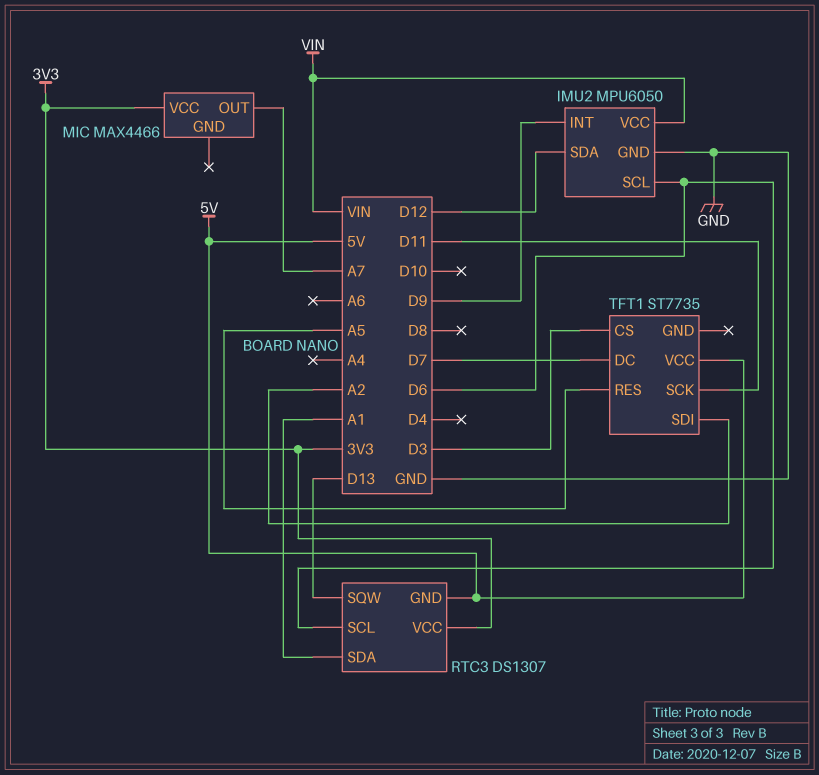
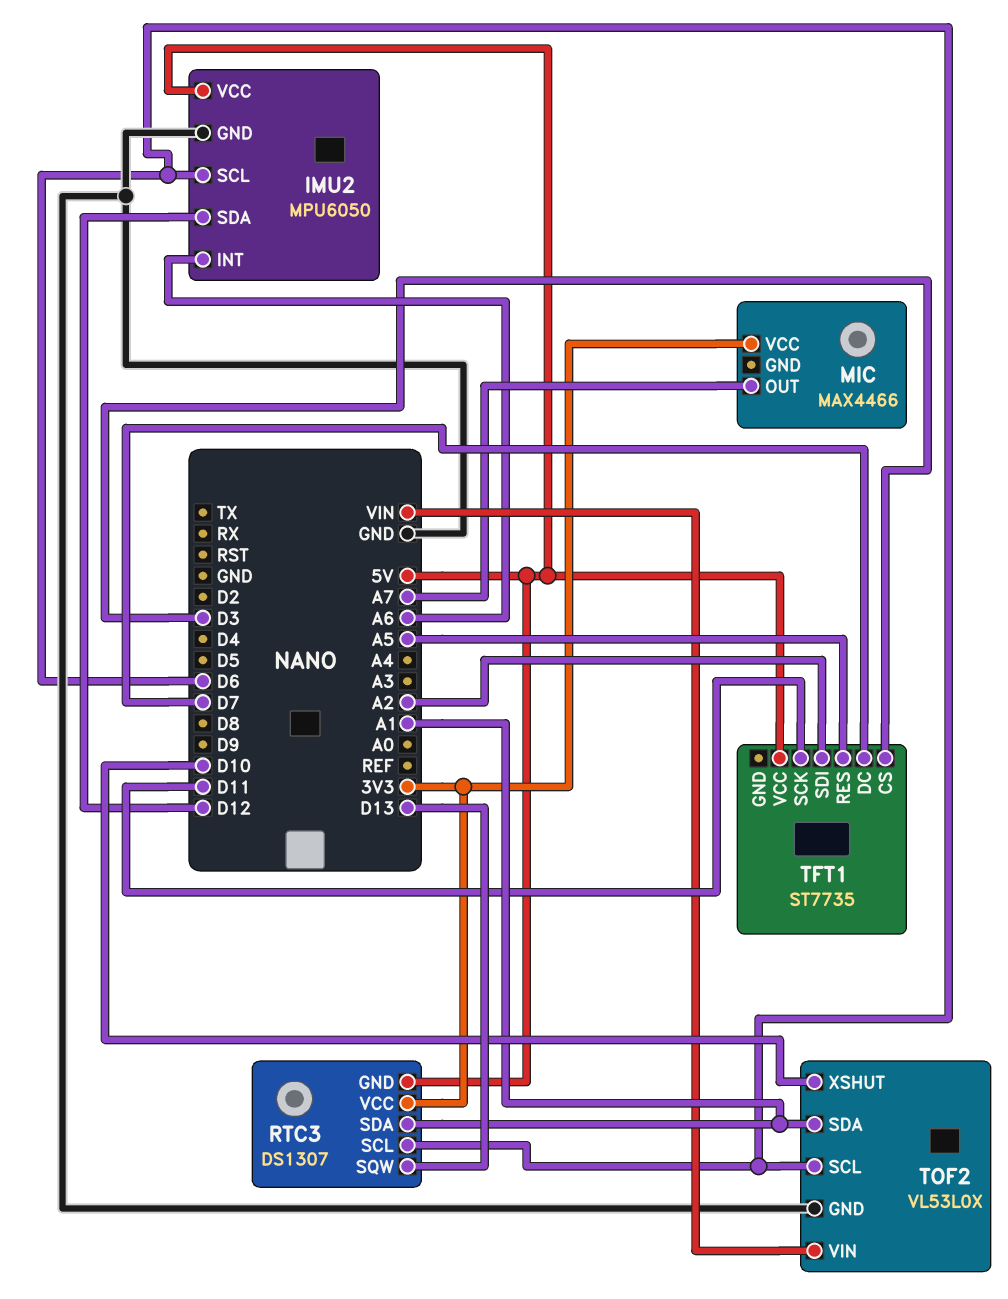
IMU2 pin INT: D9 -> A6
IMU2 pin VCC: VIN -> 5V
TOF2: none -> VL53L0X
TOF2 pin GND: none -> GND
TOF2 pin SCL: none -> D6
TOF2 pin SDA: none -> A1
TOF2 pin VIN: none -> VIN
TOF2 pin XSHUT: none -> D10

